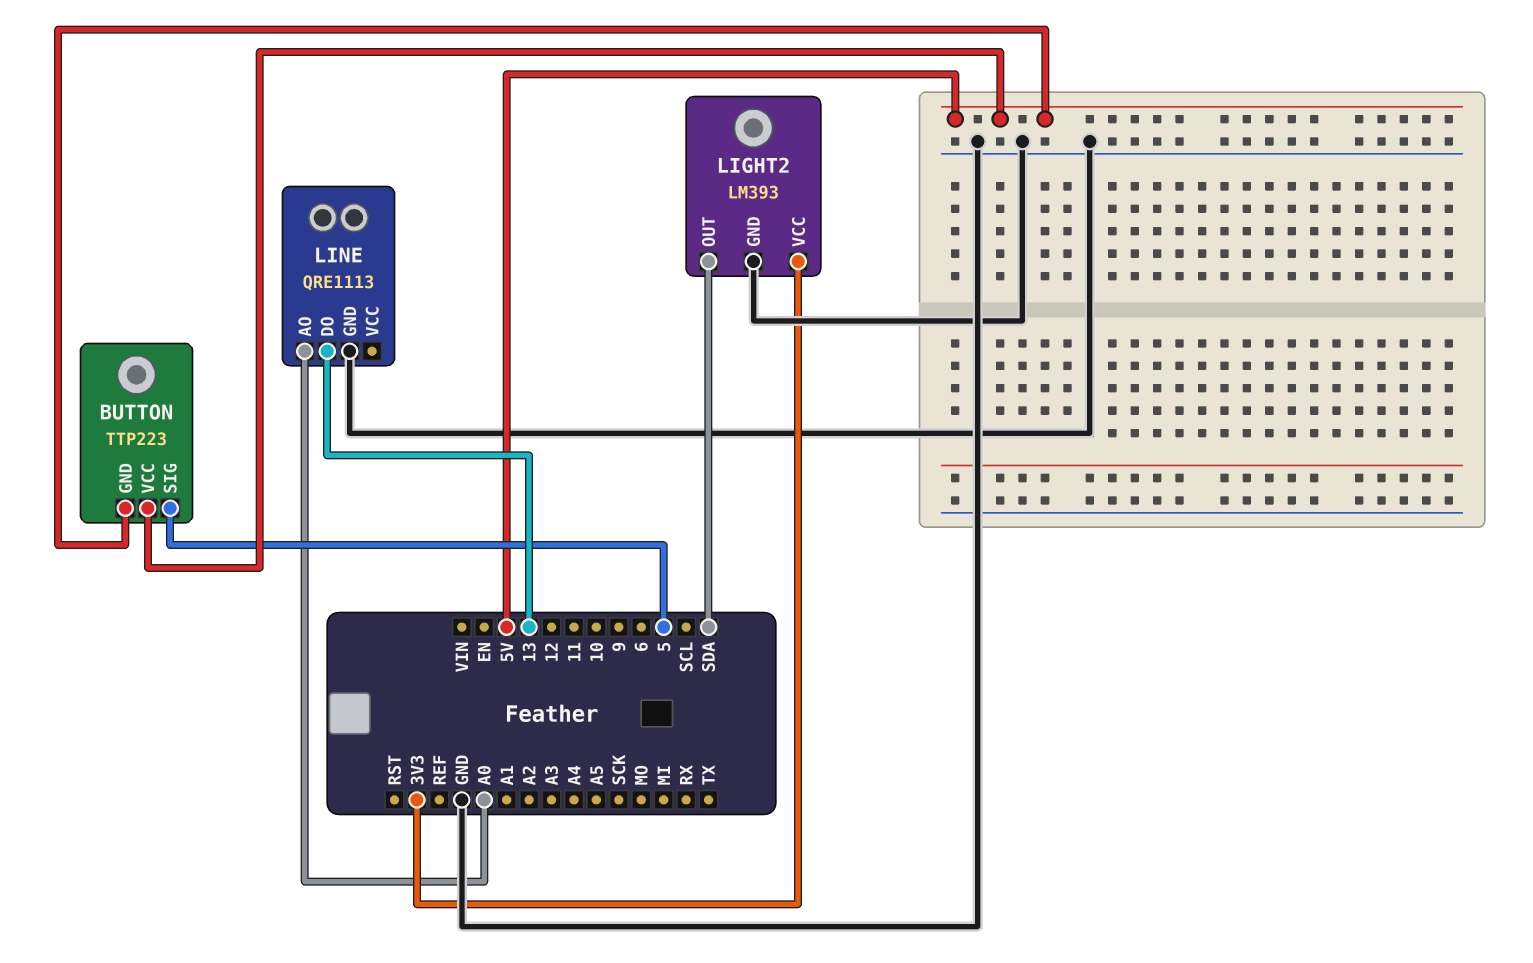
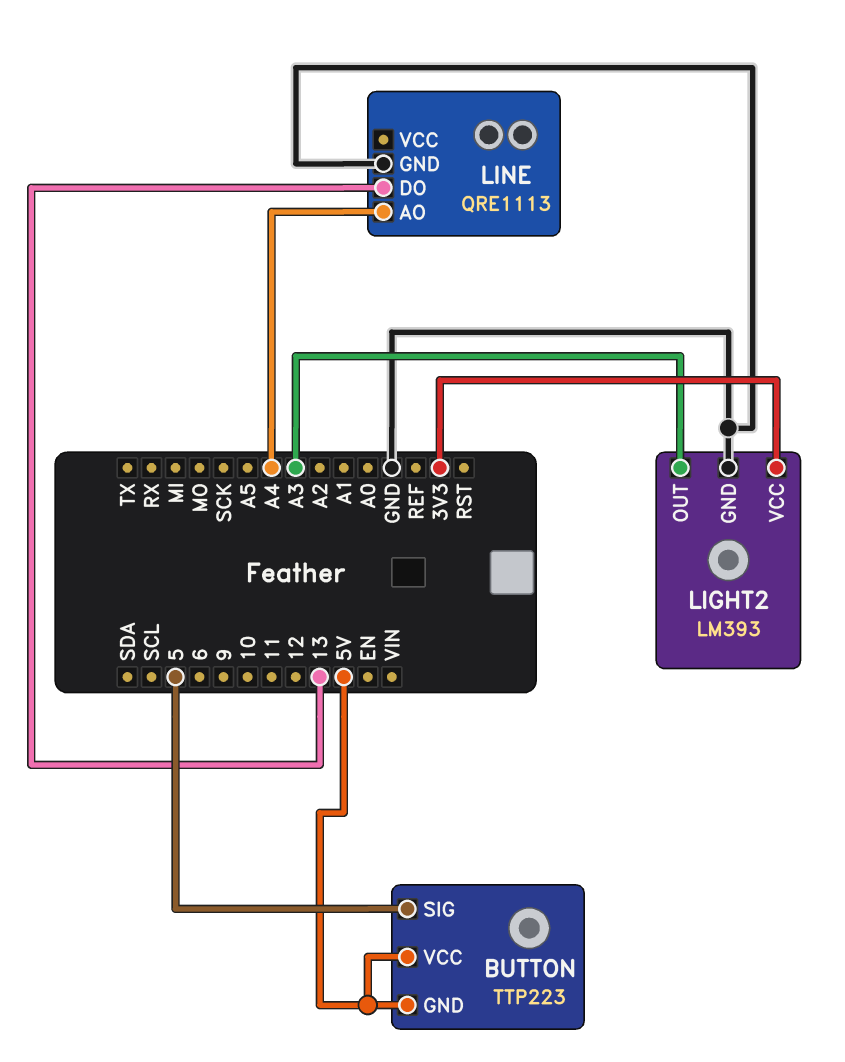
LIGHT2 pin OUT: SDA -> A3
LINE pin AO: A0 -> A4

